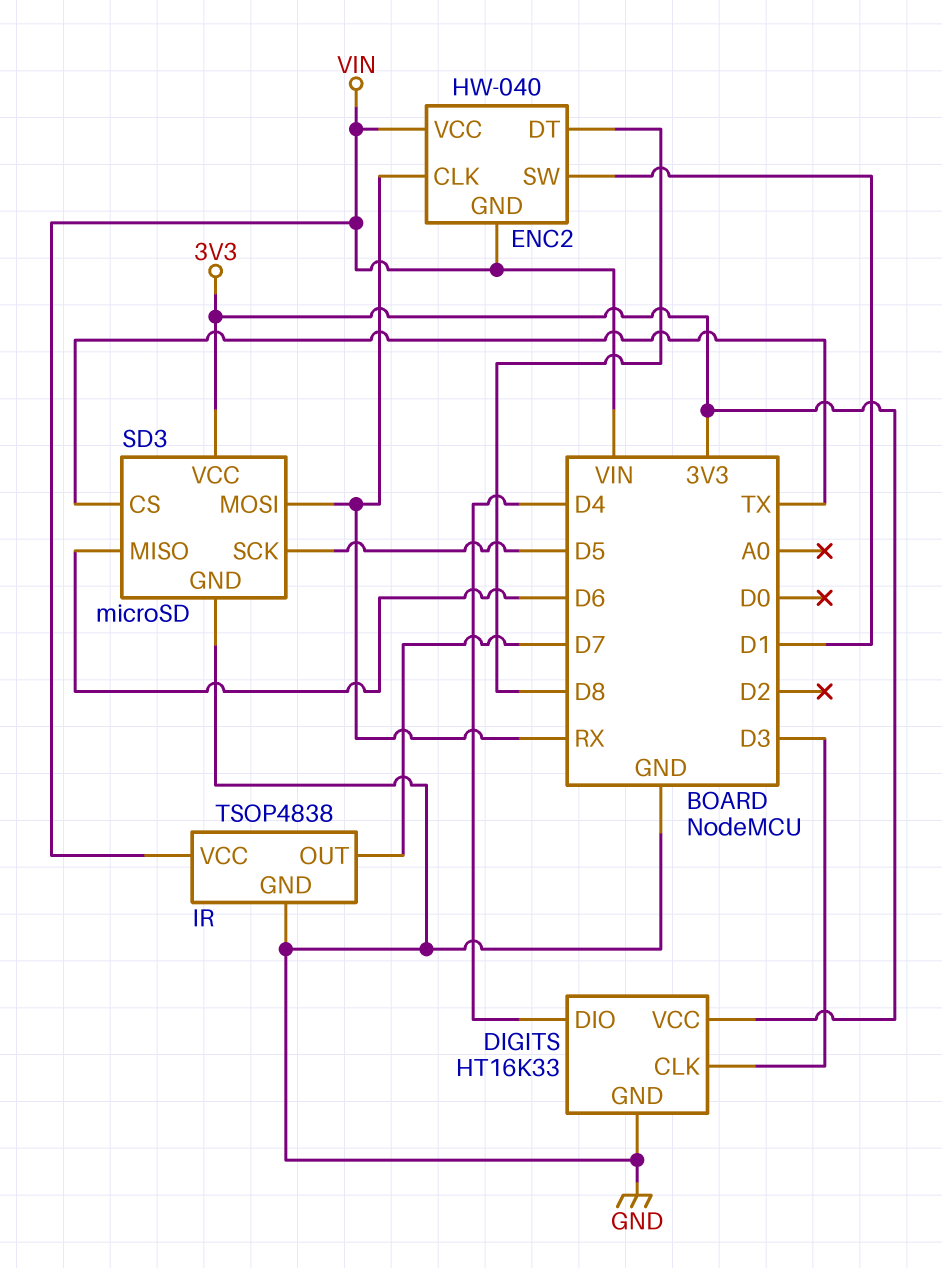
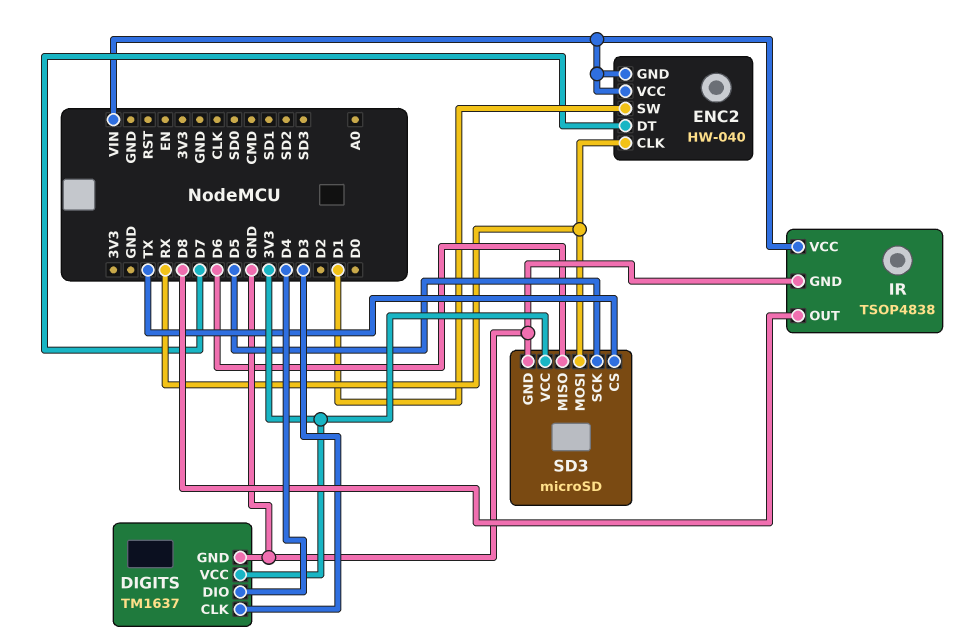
DIGITS: HT16K33 -> TM1637
ENC2 pin DT: D8 -> D7
IR pin OUT: D7 -> D8

